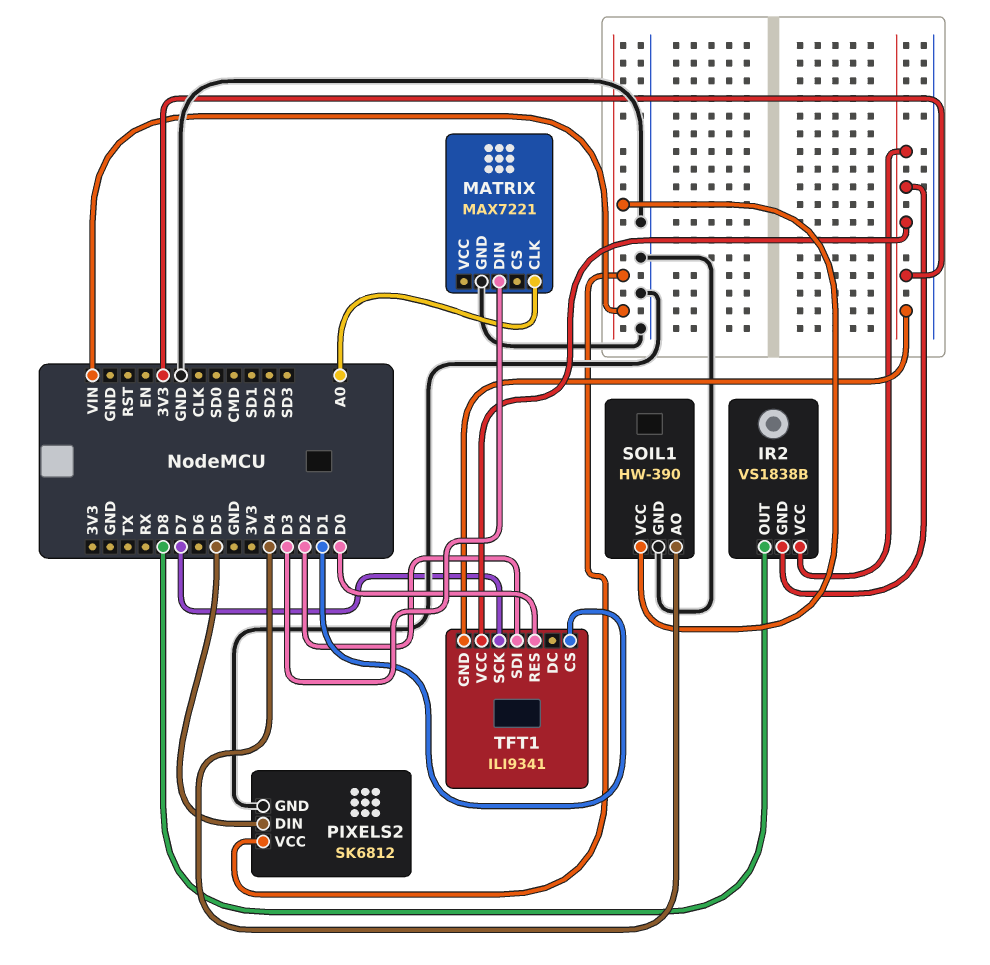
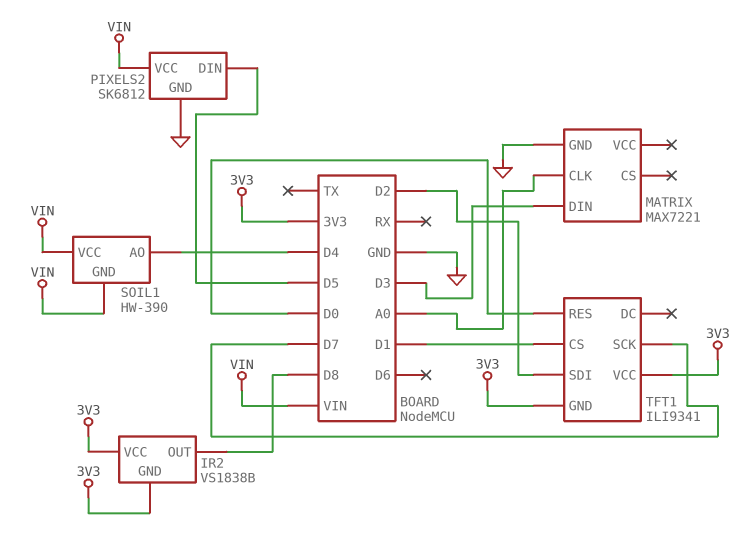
SOIL1 pin GND: GND -> VIN

